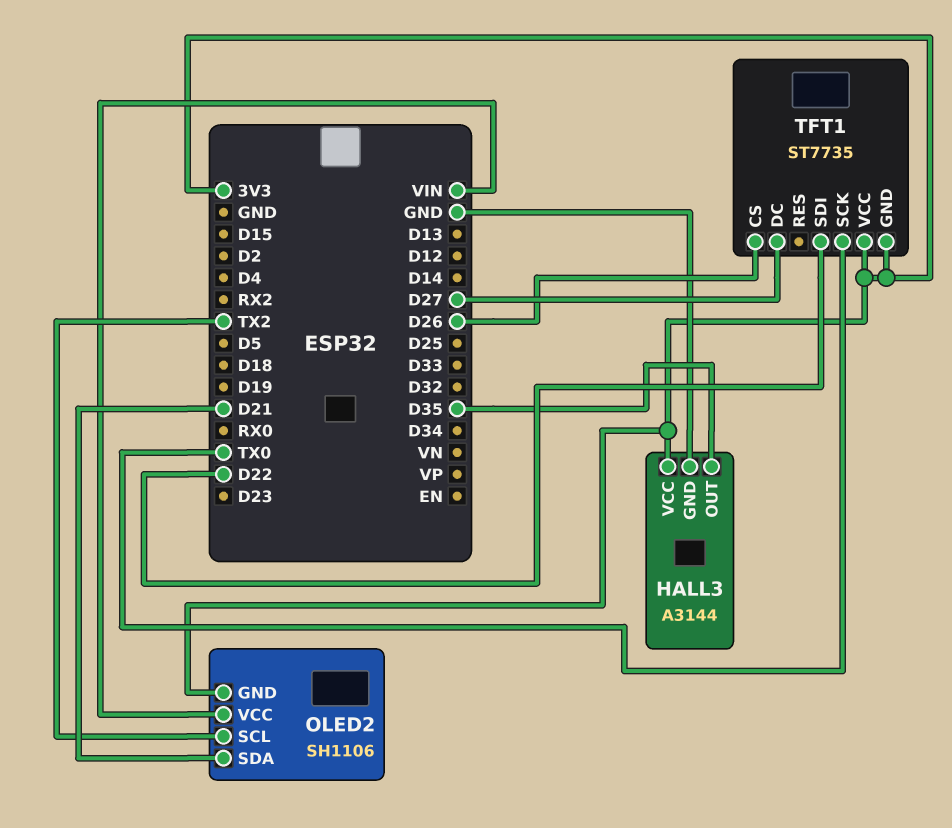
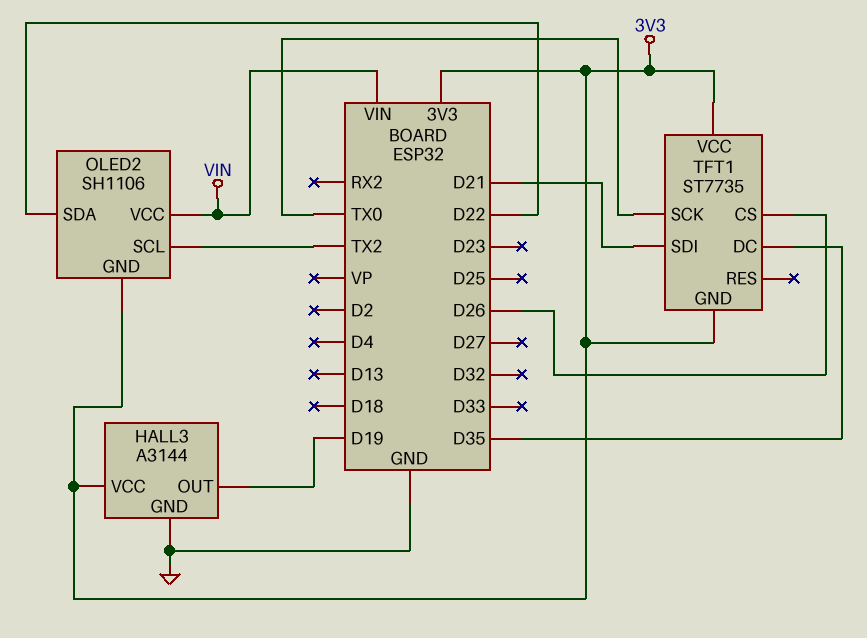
HALL3 pin OUT: D35 -> D19
OLED2 pin SDA: D21 -> D22
TFT1 pin DC: D27 -> D35
TFT1 pin SDI: D22 -> D21

